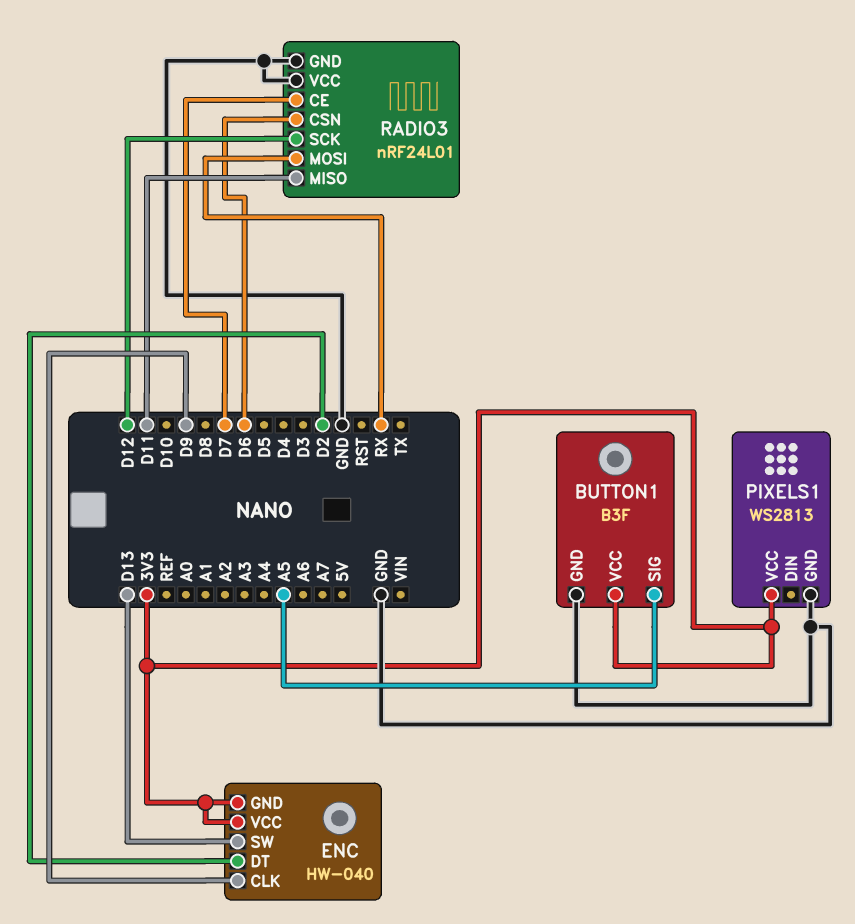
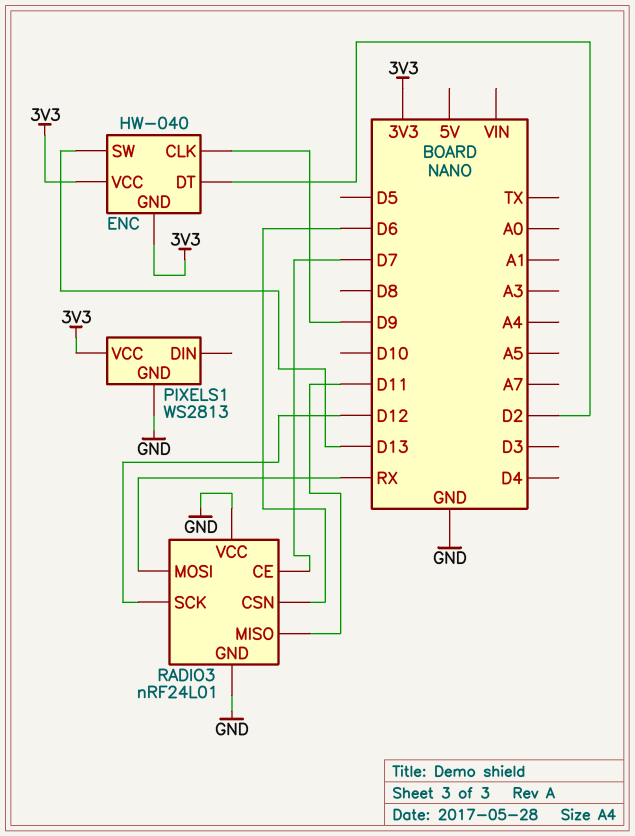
BUTTON1: B3F -> none
BUTTON1 pin GND: GND -> none
BUTTON1 pin SIG: A5 -> none
BUTTON1 pin VCC: 3V3 -> none

